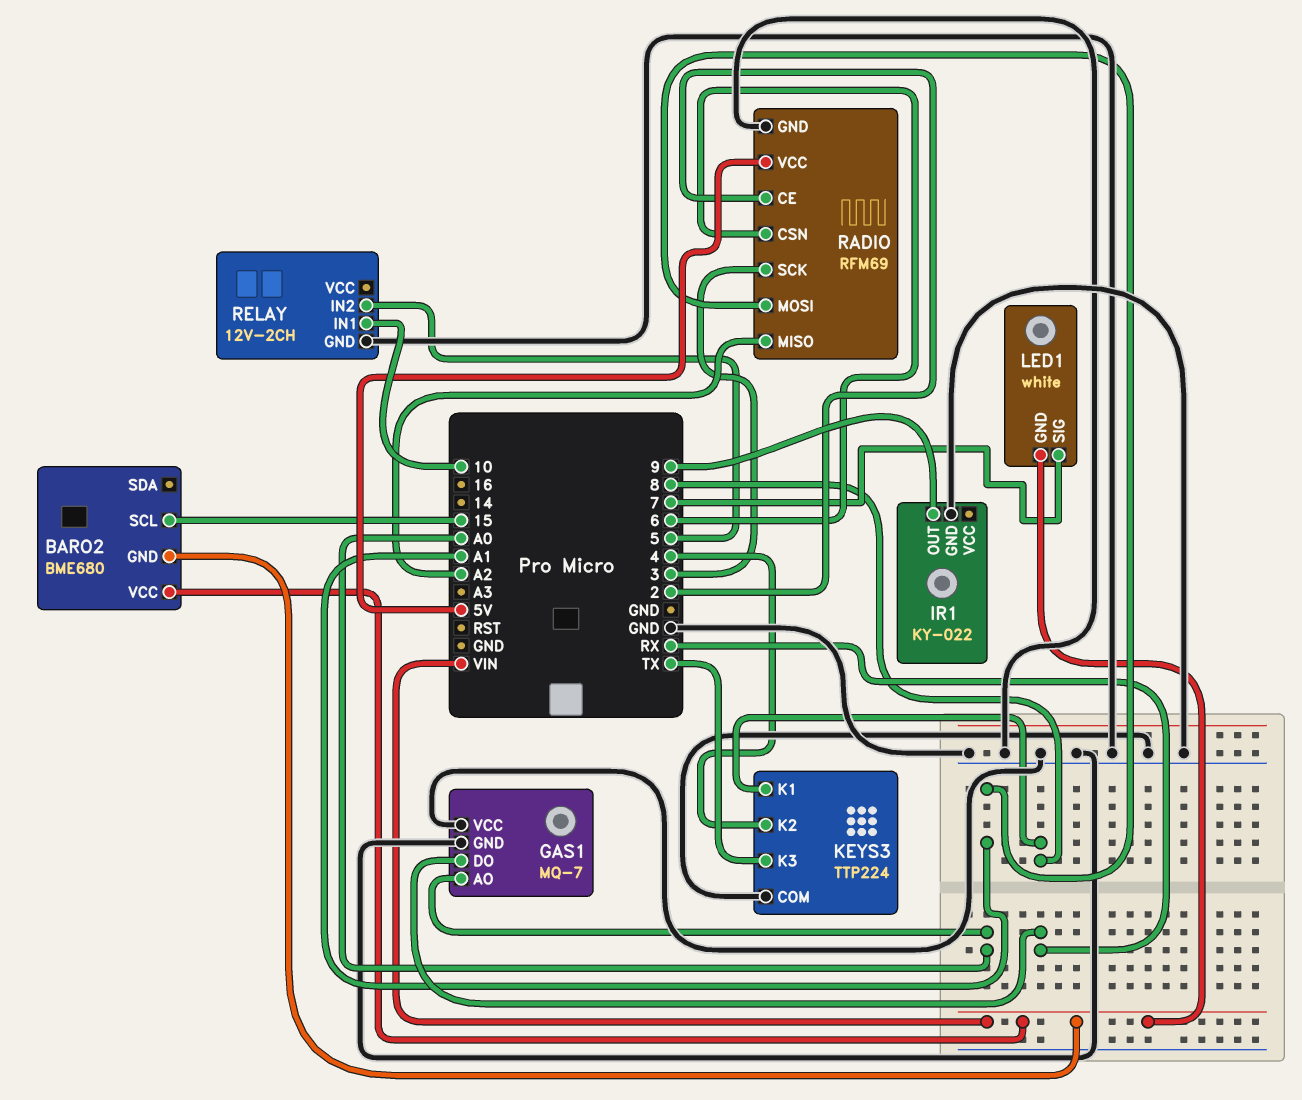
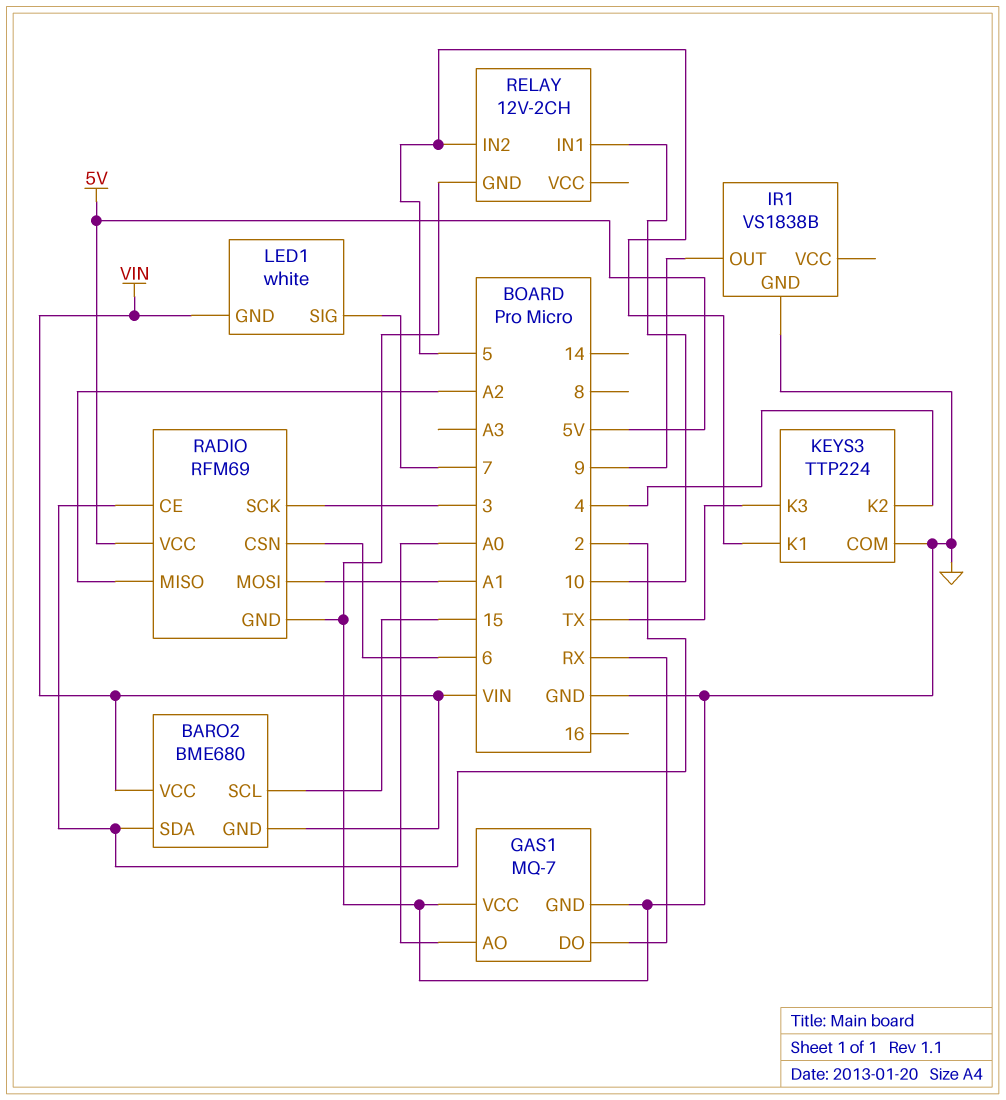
BARO2 pin SDA: none -> 2
IR1: KY-022 -> VS1838B
KEYS3 pin K1: 8 -> 5

